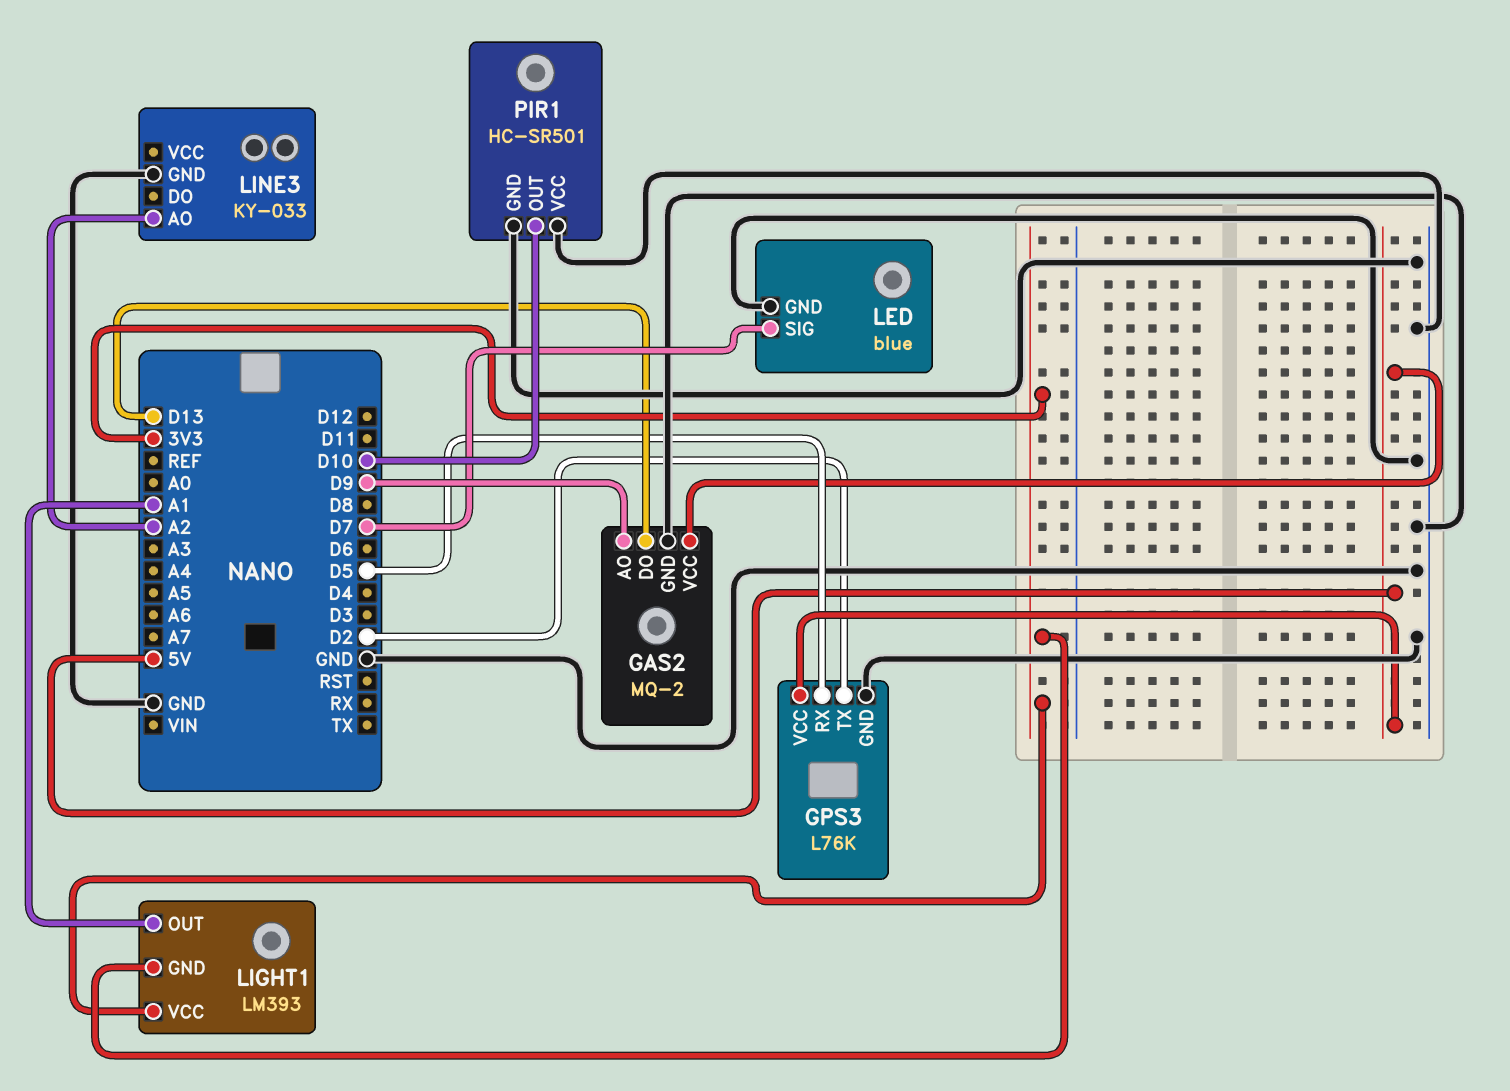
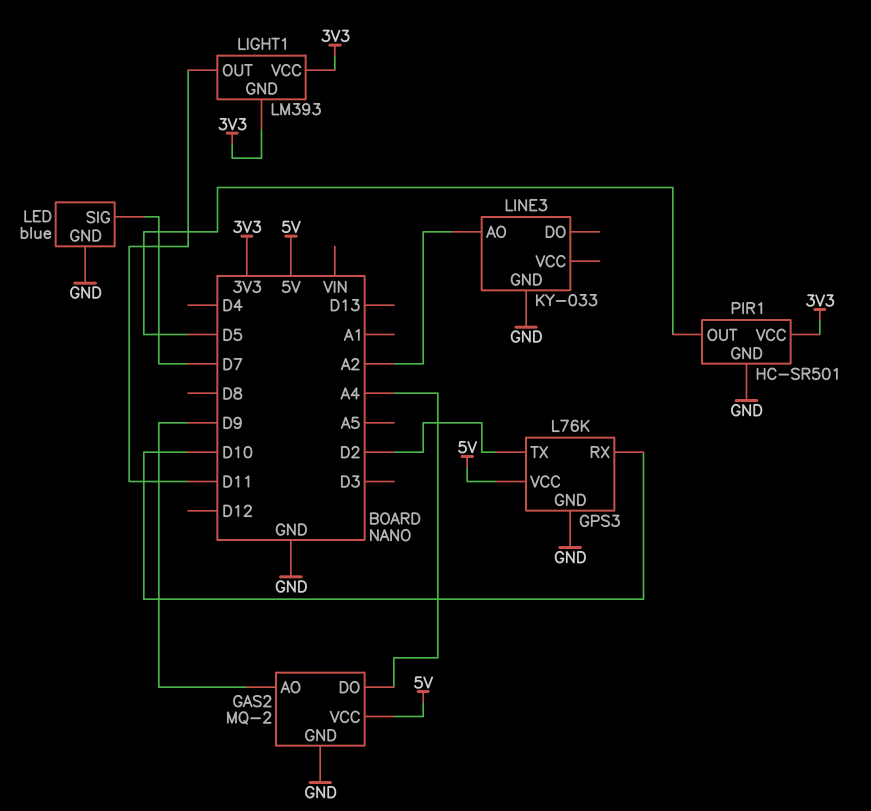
GAS2 pin DO: D13 -> A4
GPS3 pin RX: D5 -> D10
LIGHT1 pin OUT: A1 -> D11
PIR1 pin OUT: D10 -> D5
PIR1 pin VCC: GND -> 3V3

